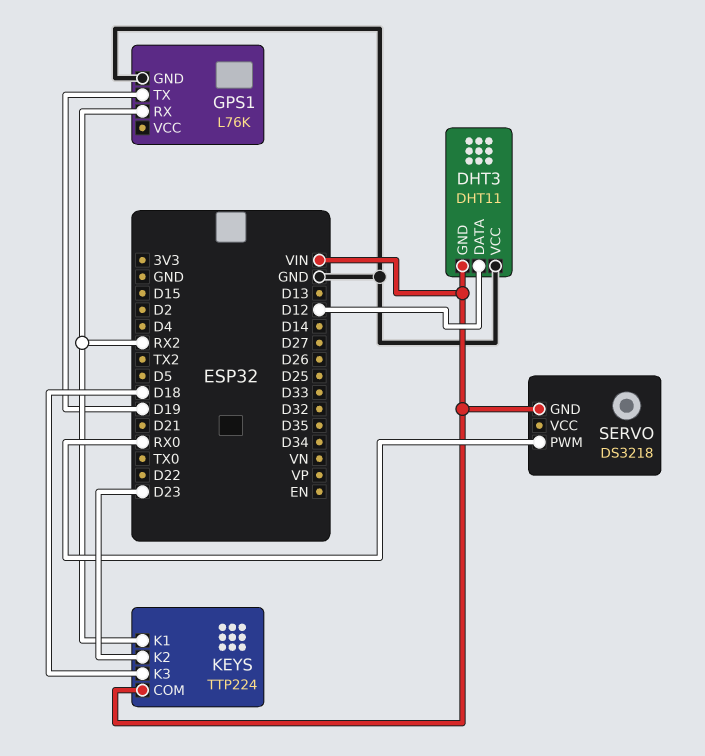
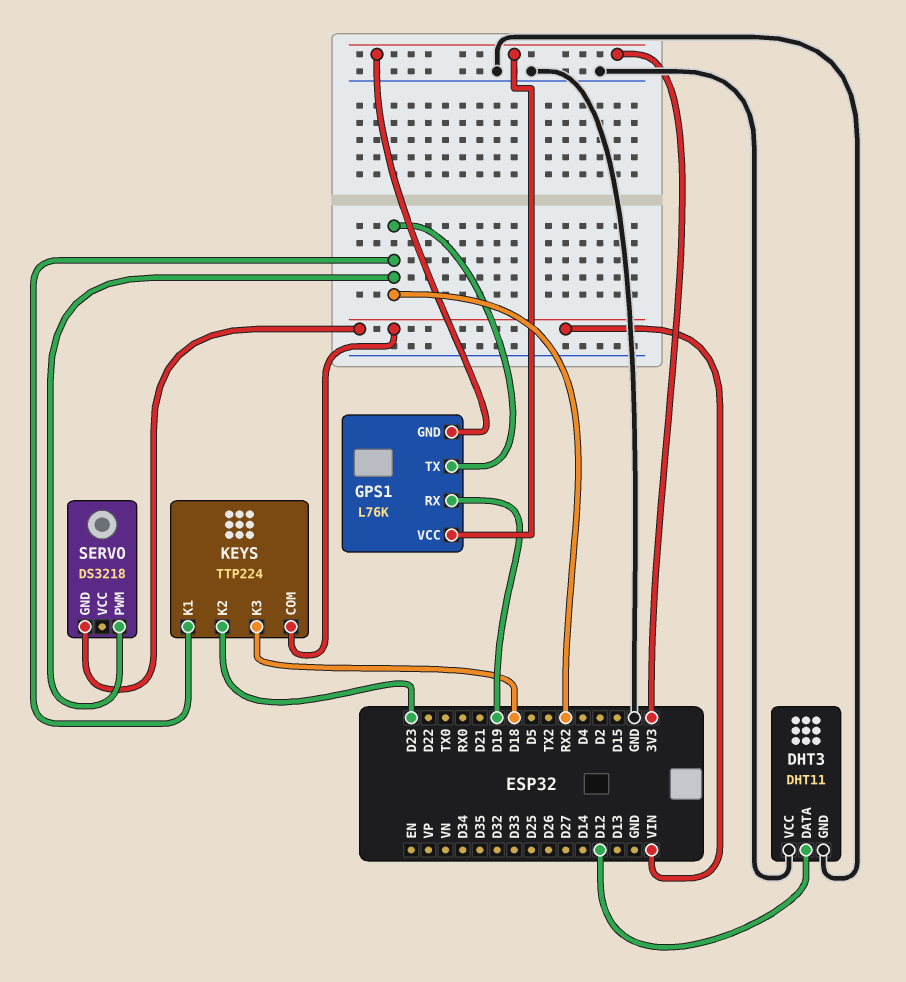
DHT3 pin GND: VIN -> GND
GPS1 pin GND: GND -> 3V3
GPS1 pin RX: RX2 -> D19
GPS1 pin TX: D19 -> RX2
GPS1 pin VCC: none -> 3V3
SERVO pin PWM: RX0 -> RX2

